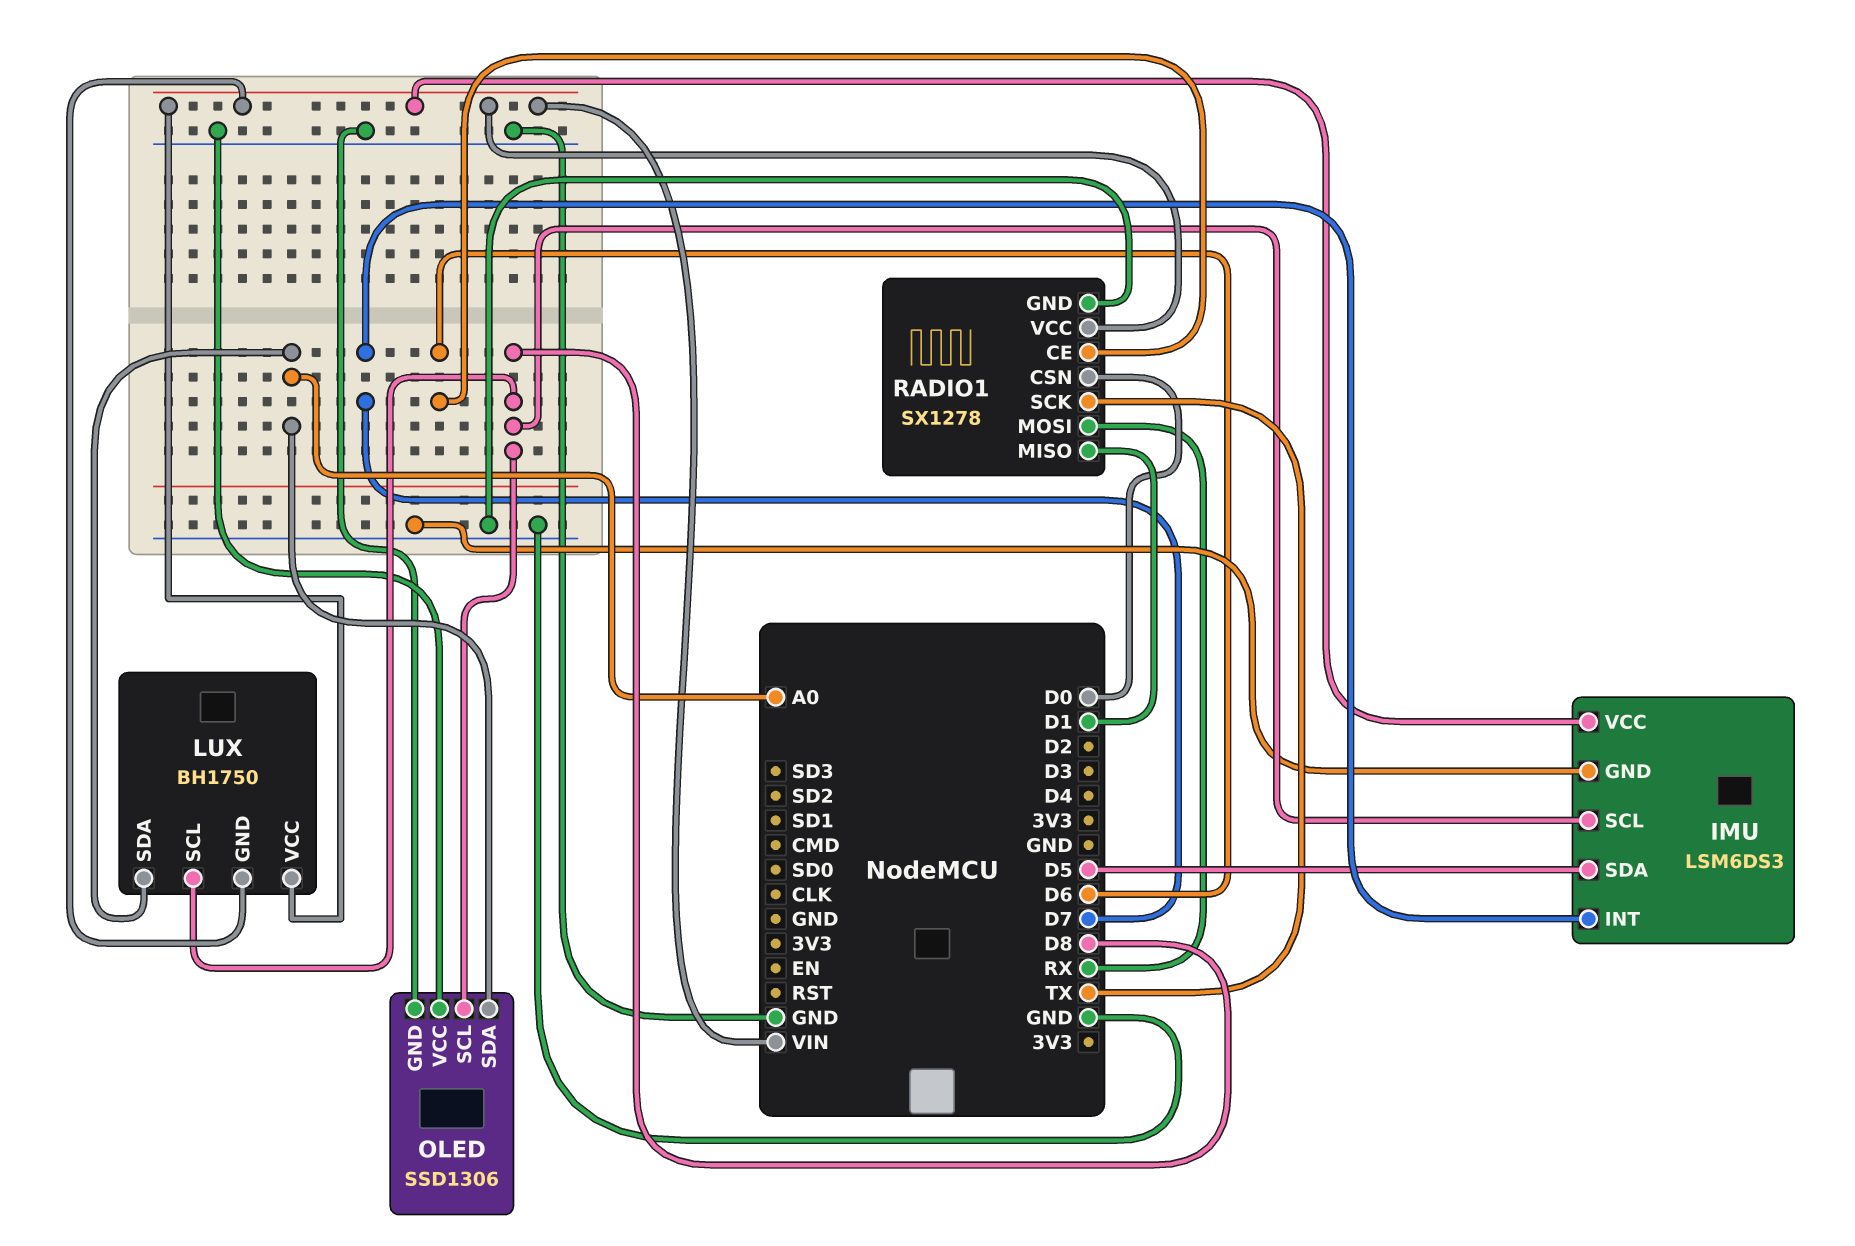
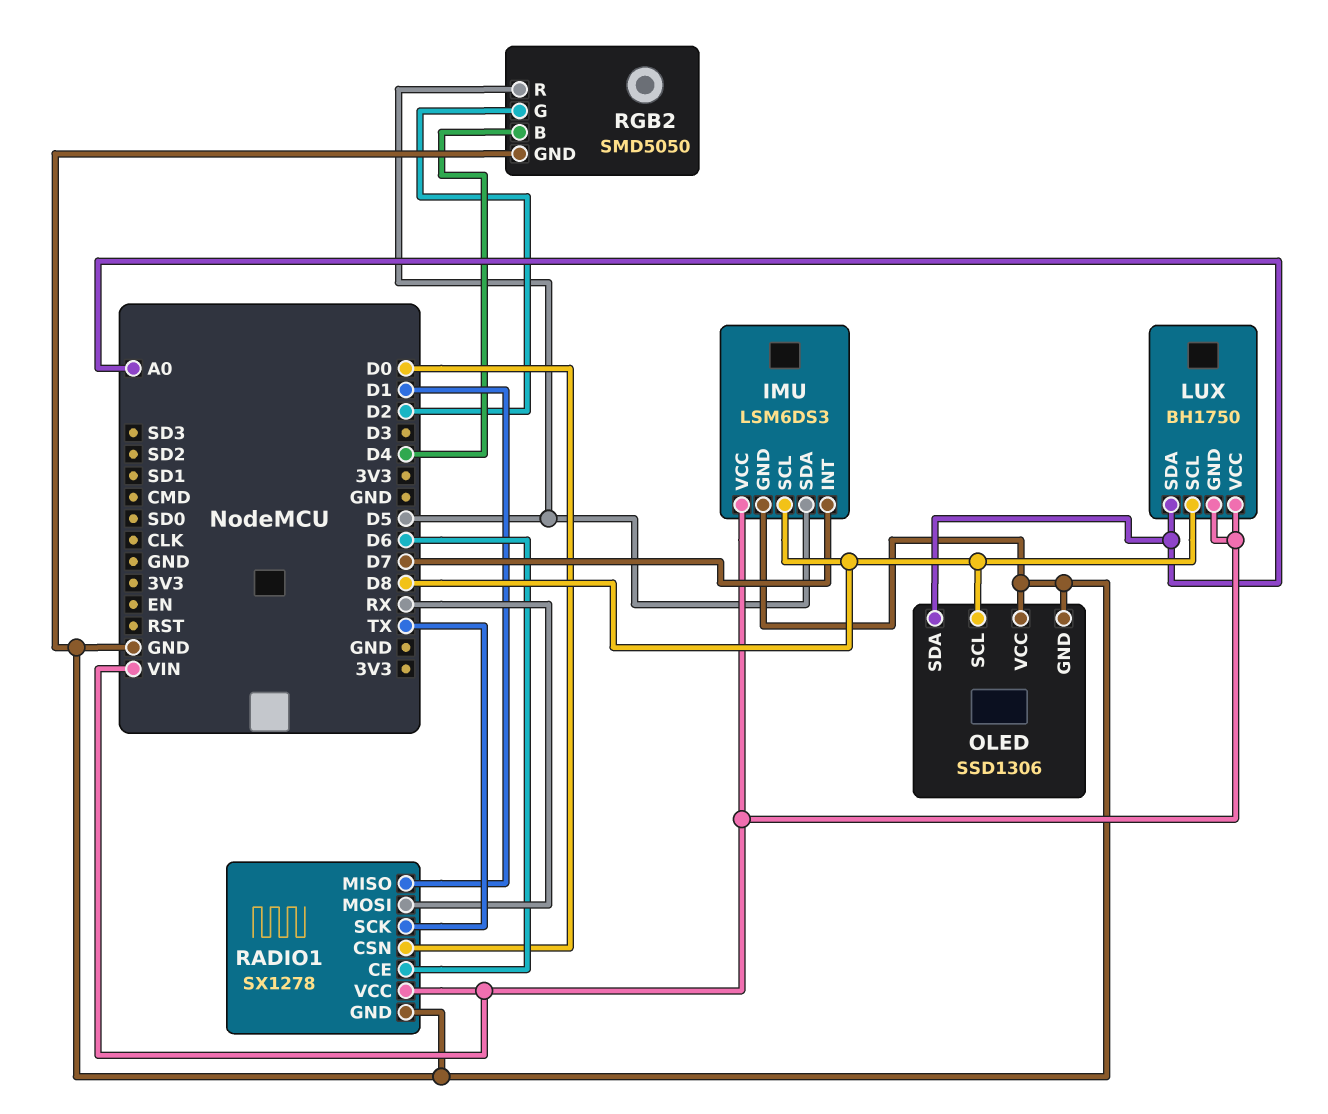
RGB2: none -> SMD5050
RGB2 pin B: none -> D4
RGB2 pin G: none -> D2
RGB2 pin GND: none -> GND
RGB2 pin R: none -> D5

